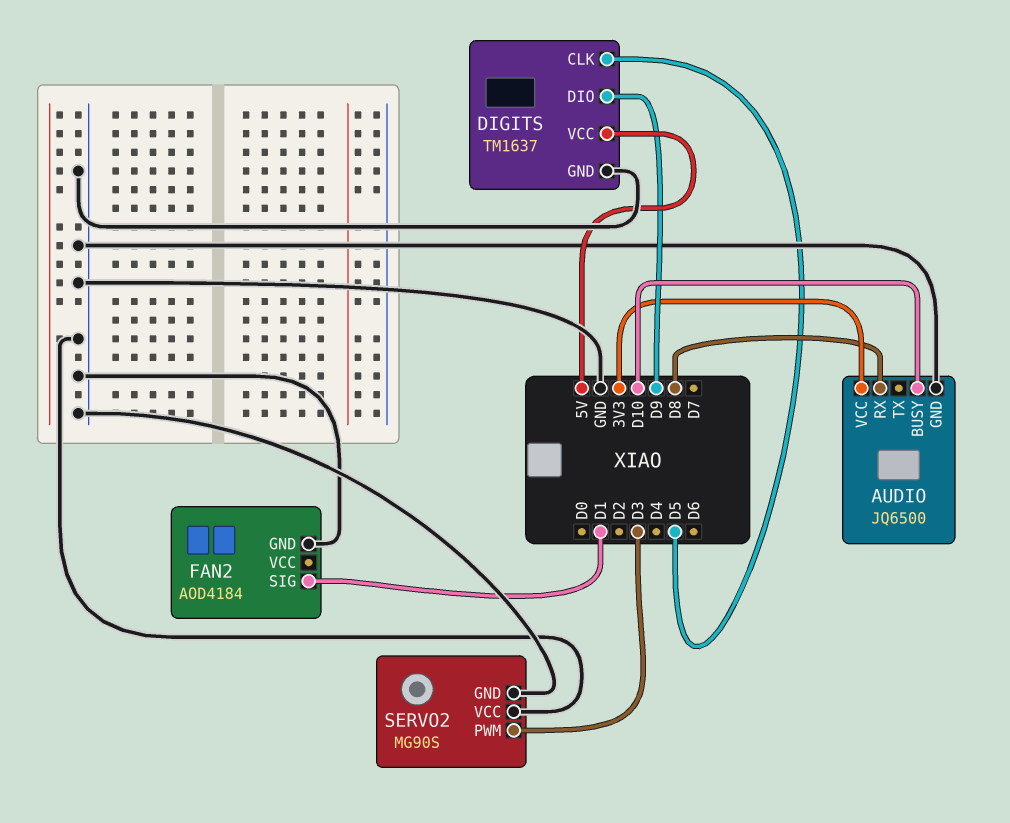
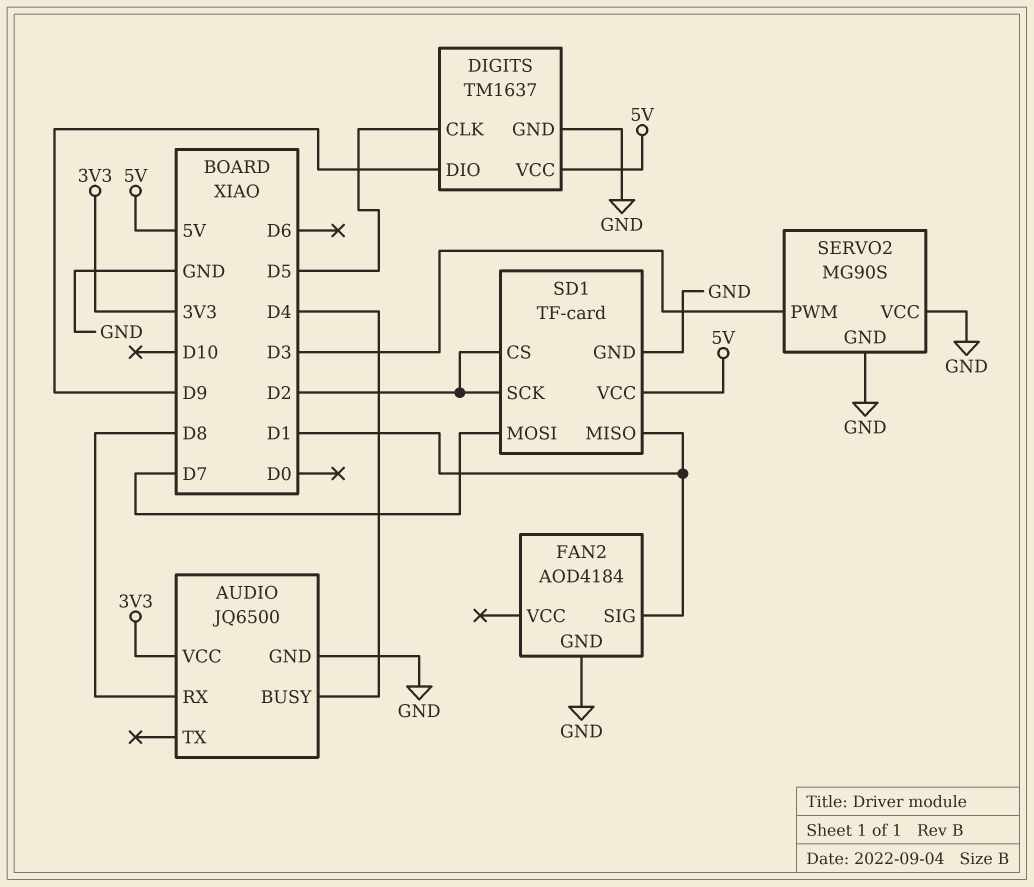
AUDIO pin BUSY: D10 -> D4
SD1: none -> TF-card
SD1 pin CS: none -> D2
SD1 pin GND: none -> GND
SD1 pin MISO: none -> D1
SD1 pin MOSI: none -> D7
SD1 pin SCK: none -> D2
SD1 pin VCC: none -> 5V

